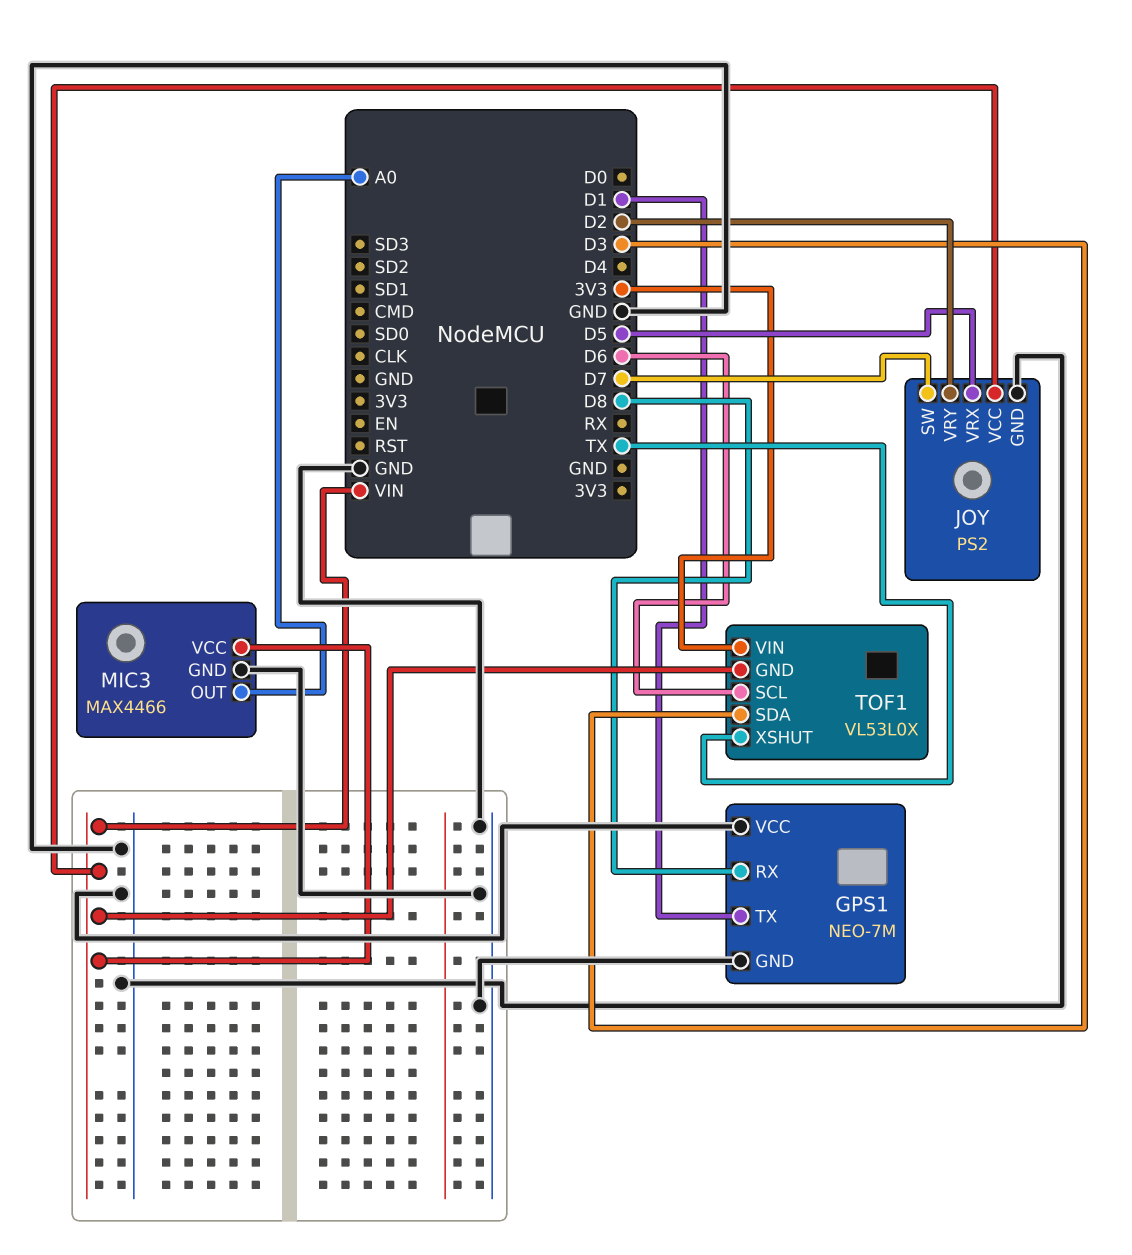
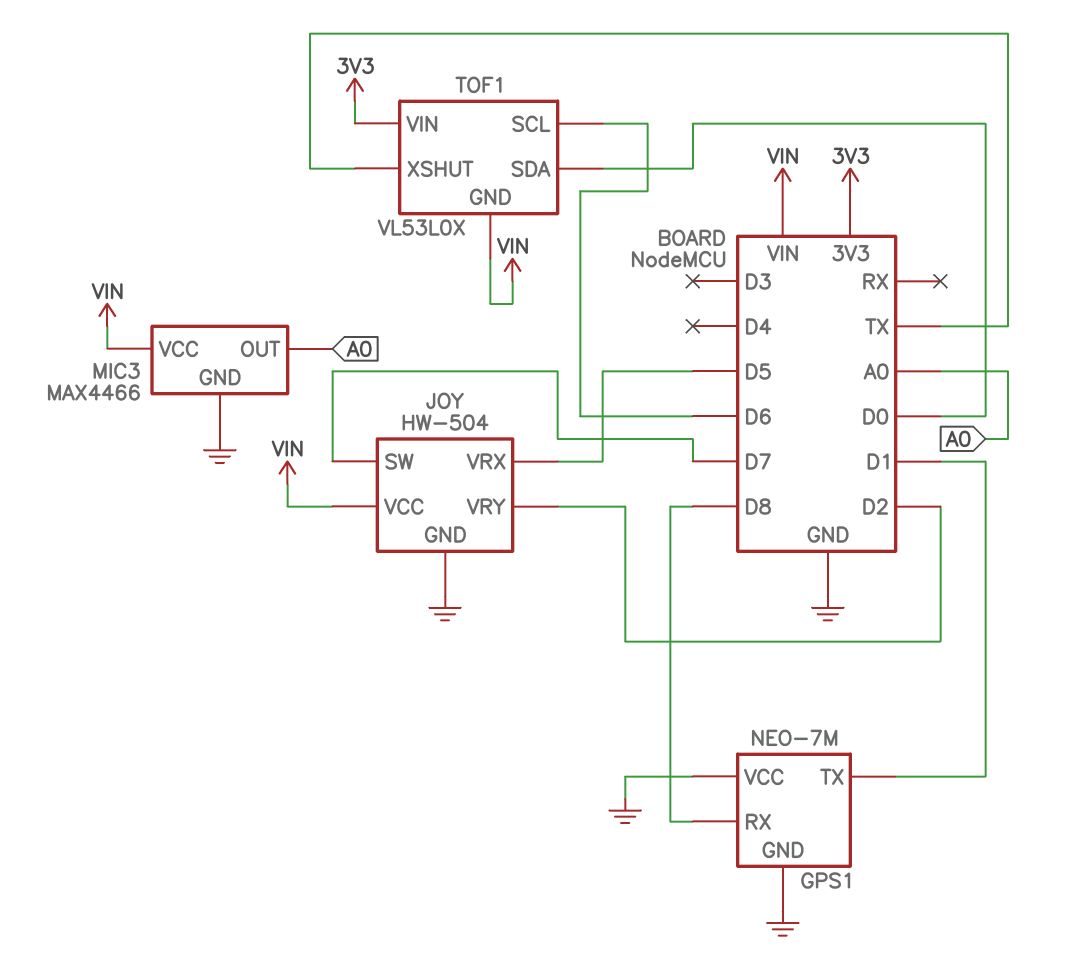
JOY: PS2 -> HW-504
TOF1 pin SDA: D3 -> D0

